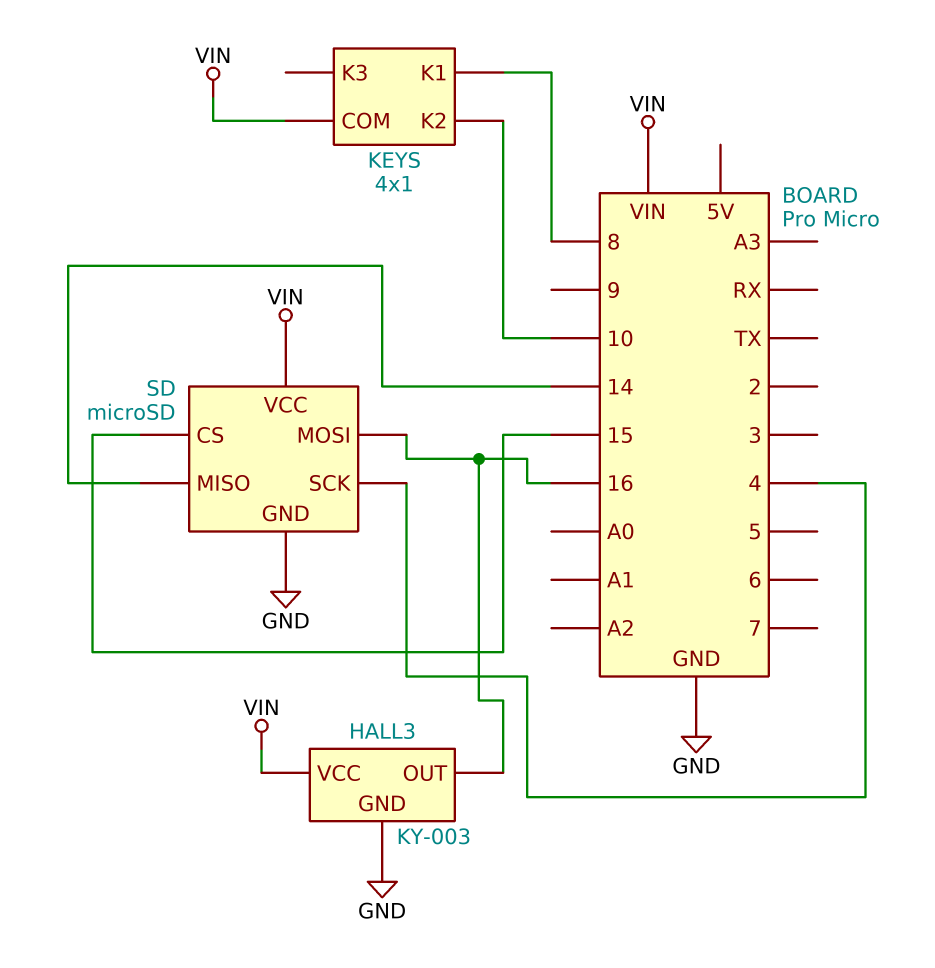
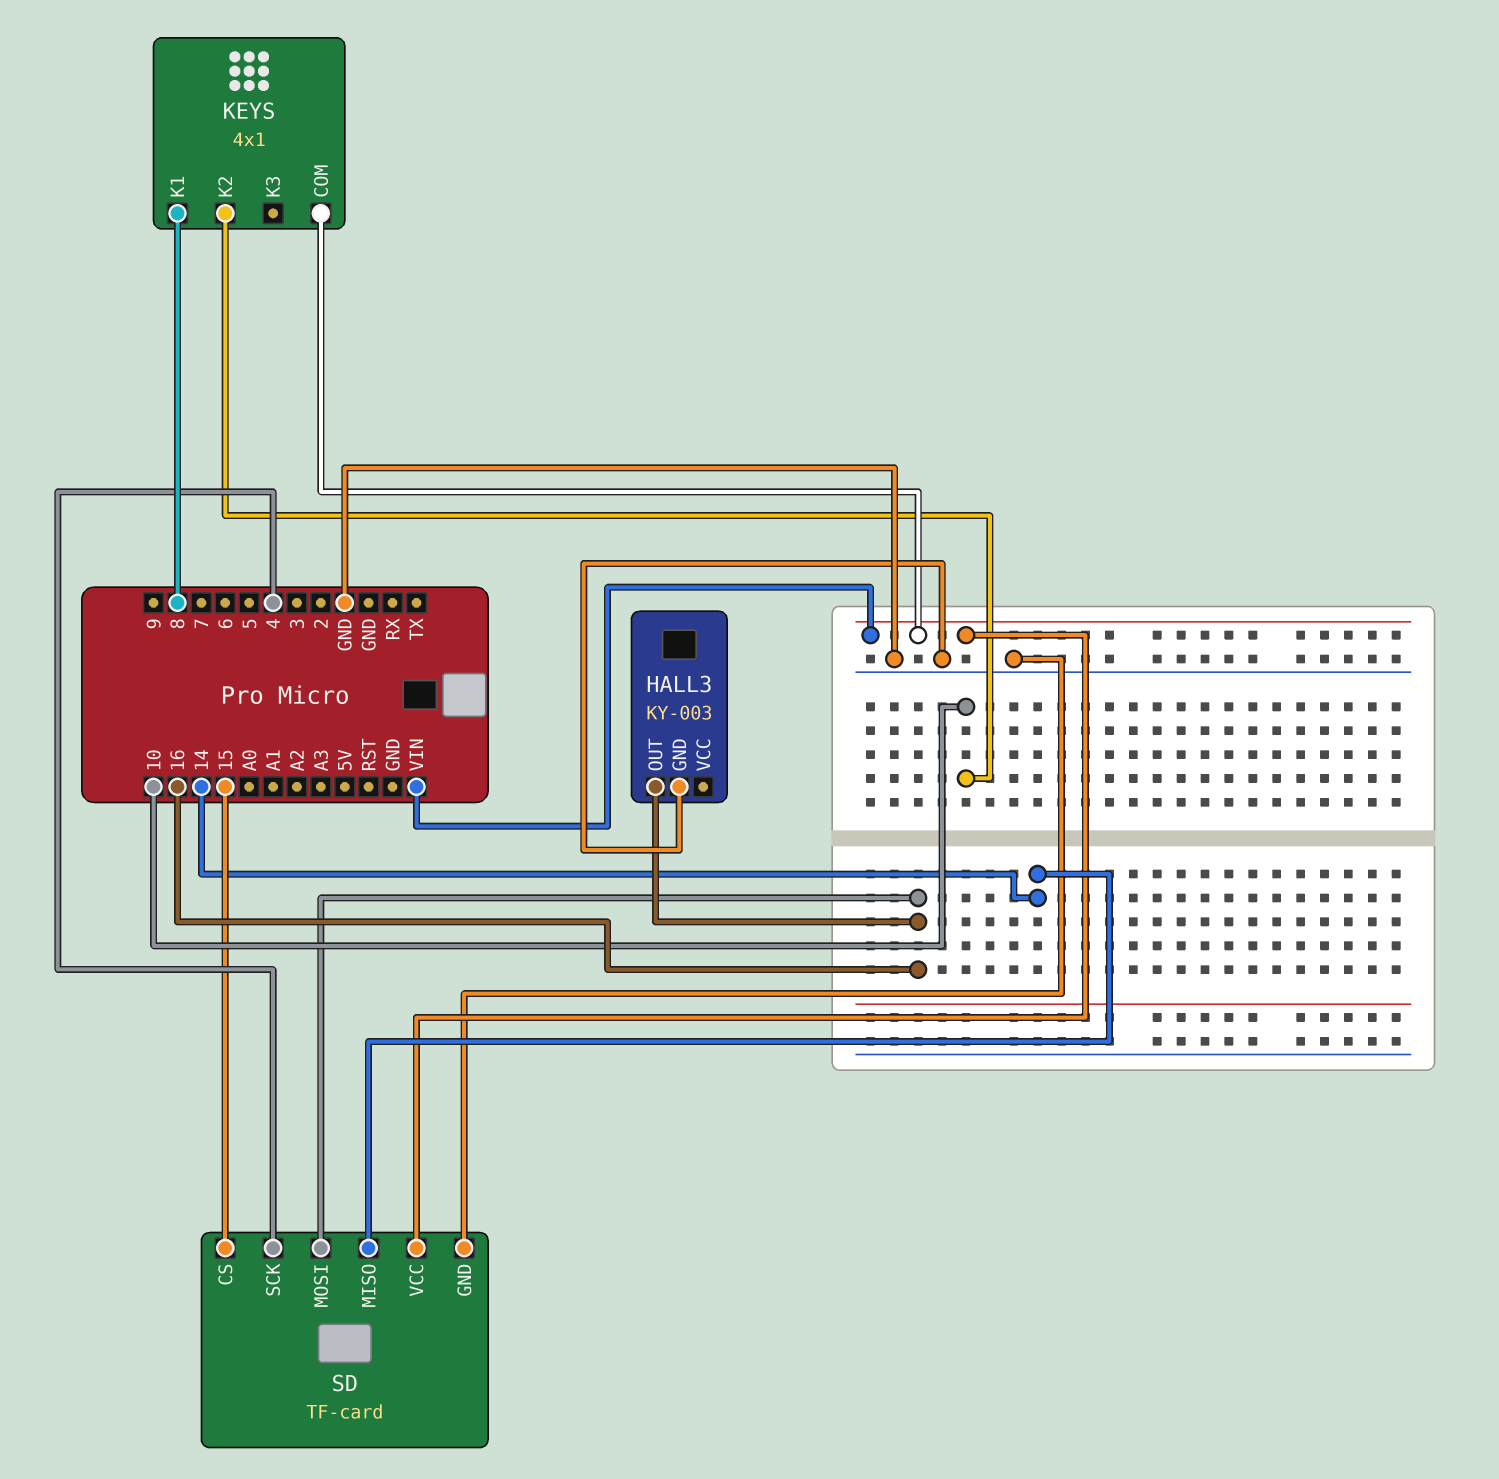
HALL3 pin VCC: VIN -> none
SD: microSD -> TF-card

